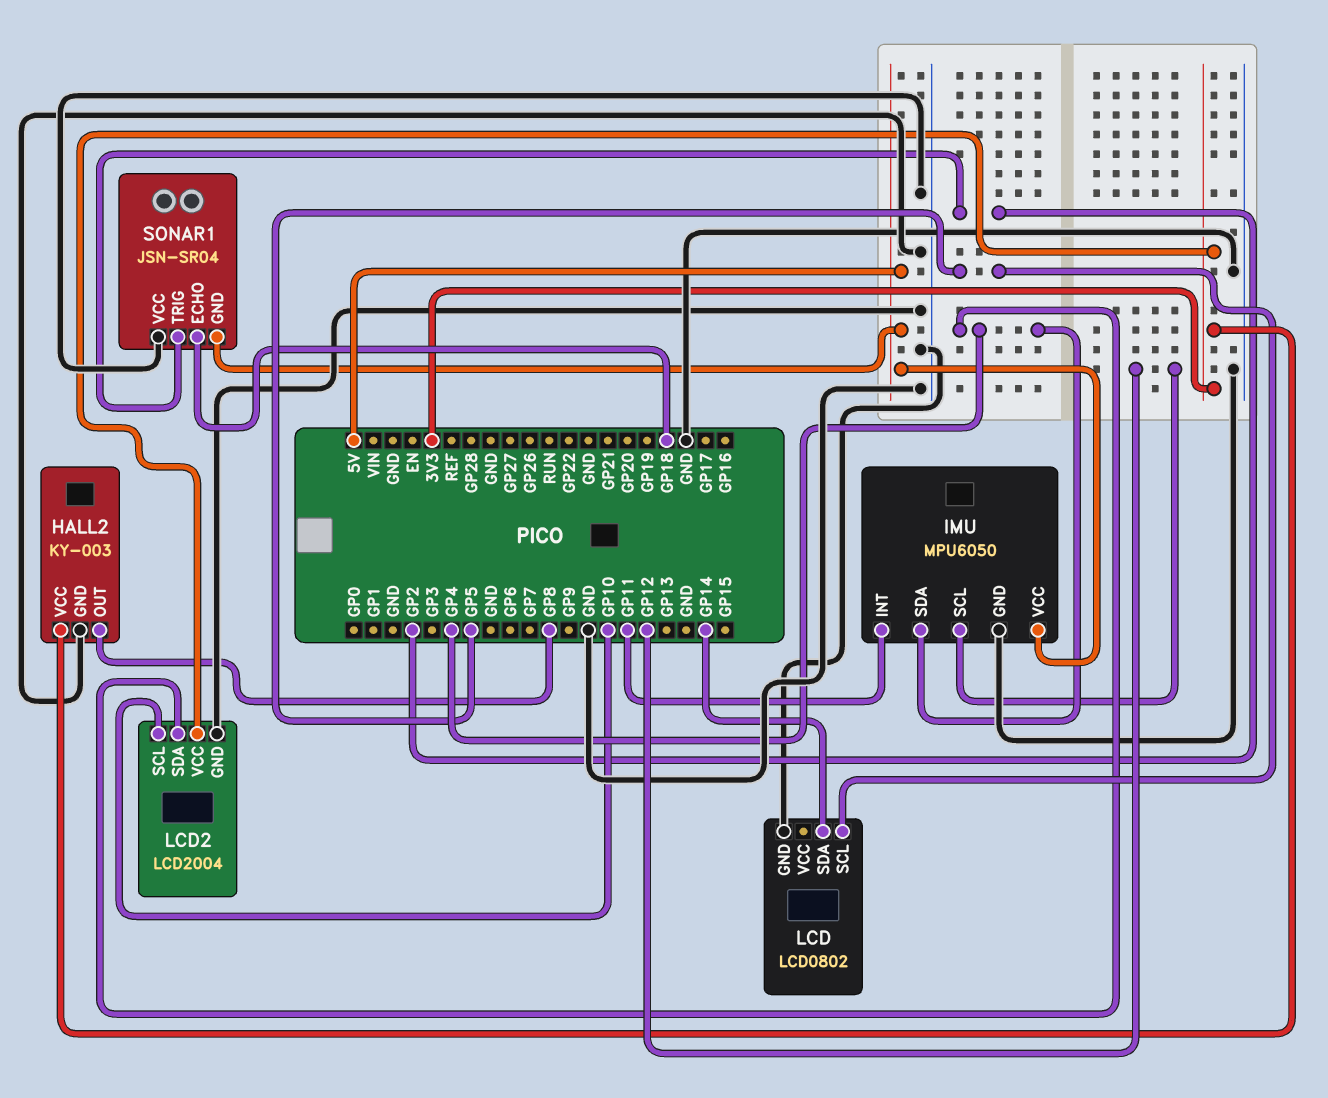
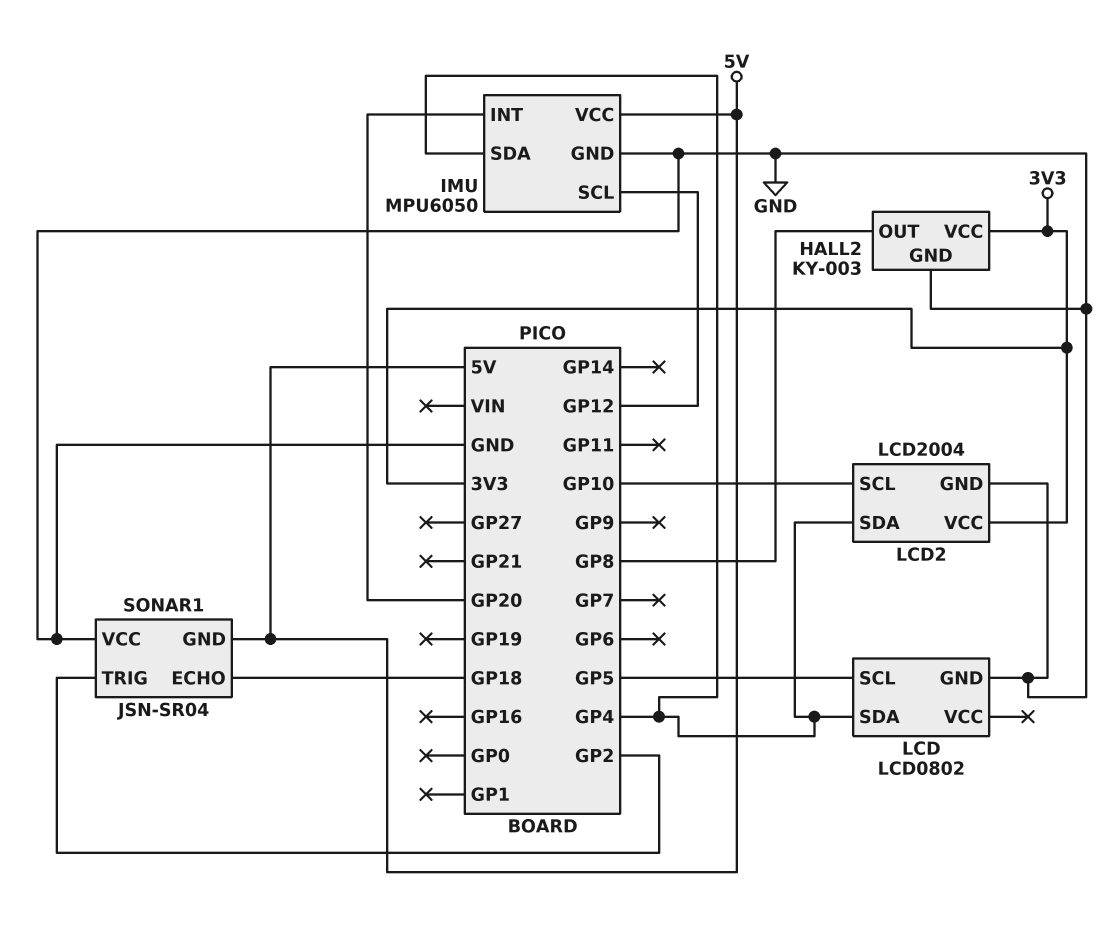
IMU pin INT: GP11 -> GP20
LCD pin SDA: GP14 -> GP4

